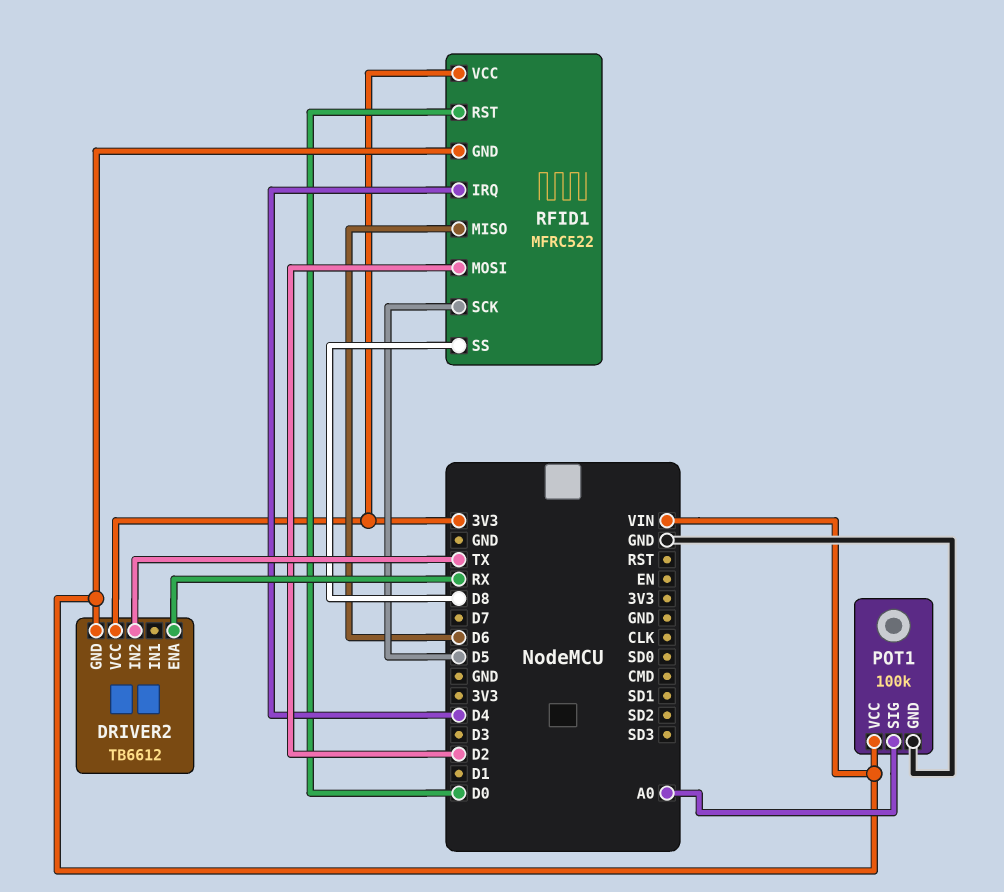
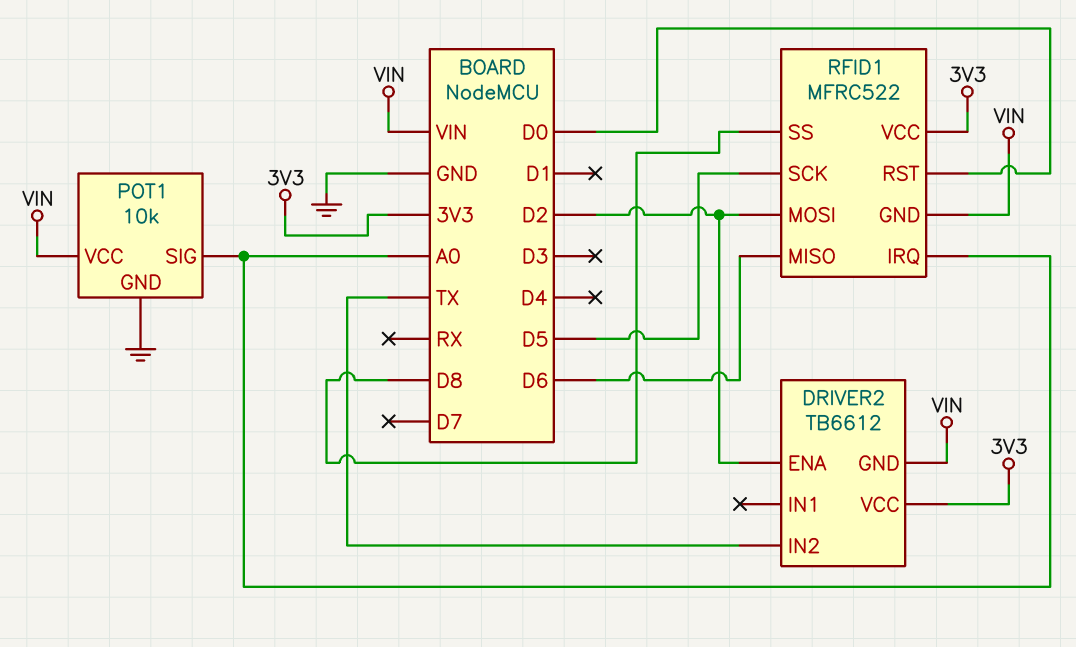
DRIVER2 pin ENA: RX -> D2
POT1: 100k -> 10k
RFID1 pin IRQ: D4 -> A0

